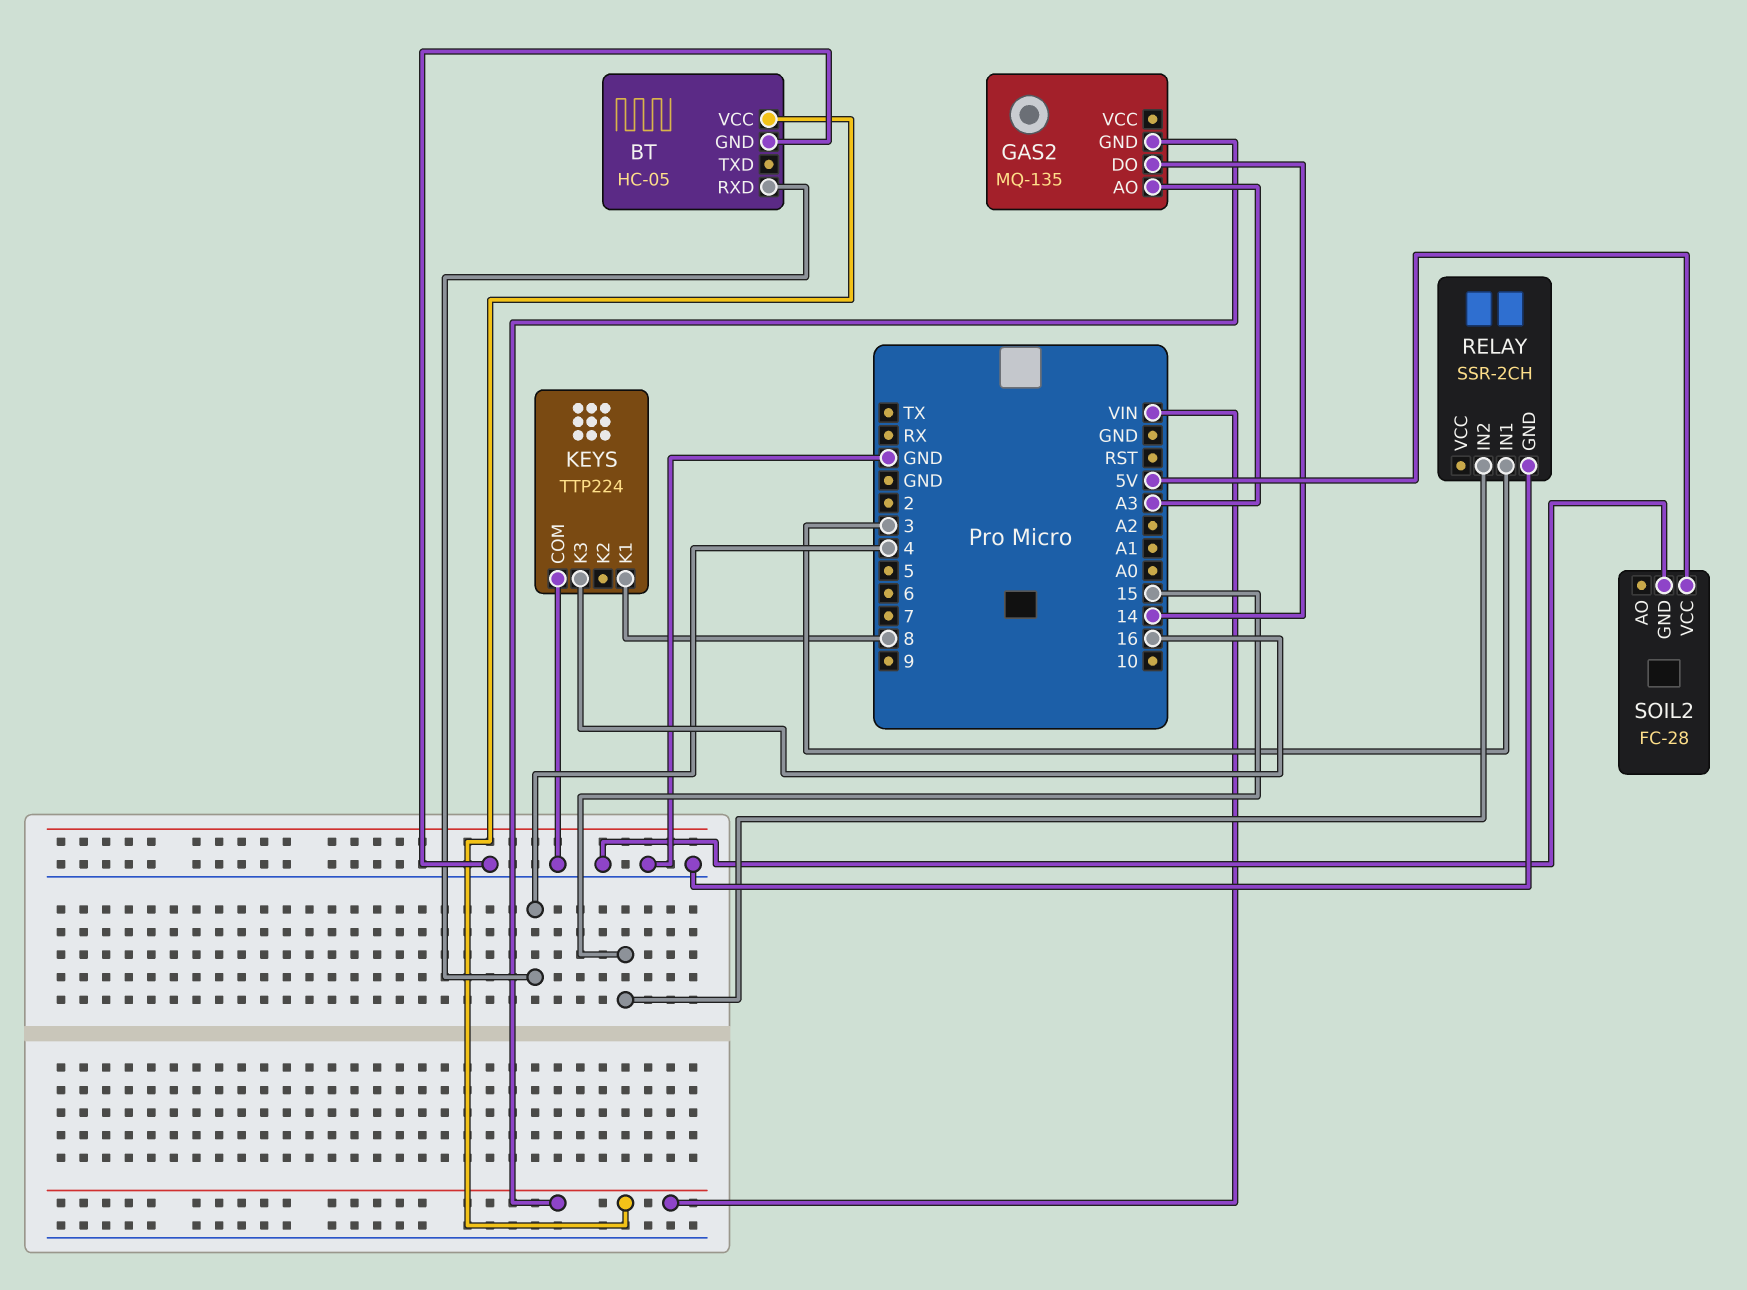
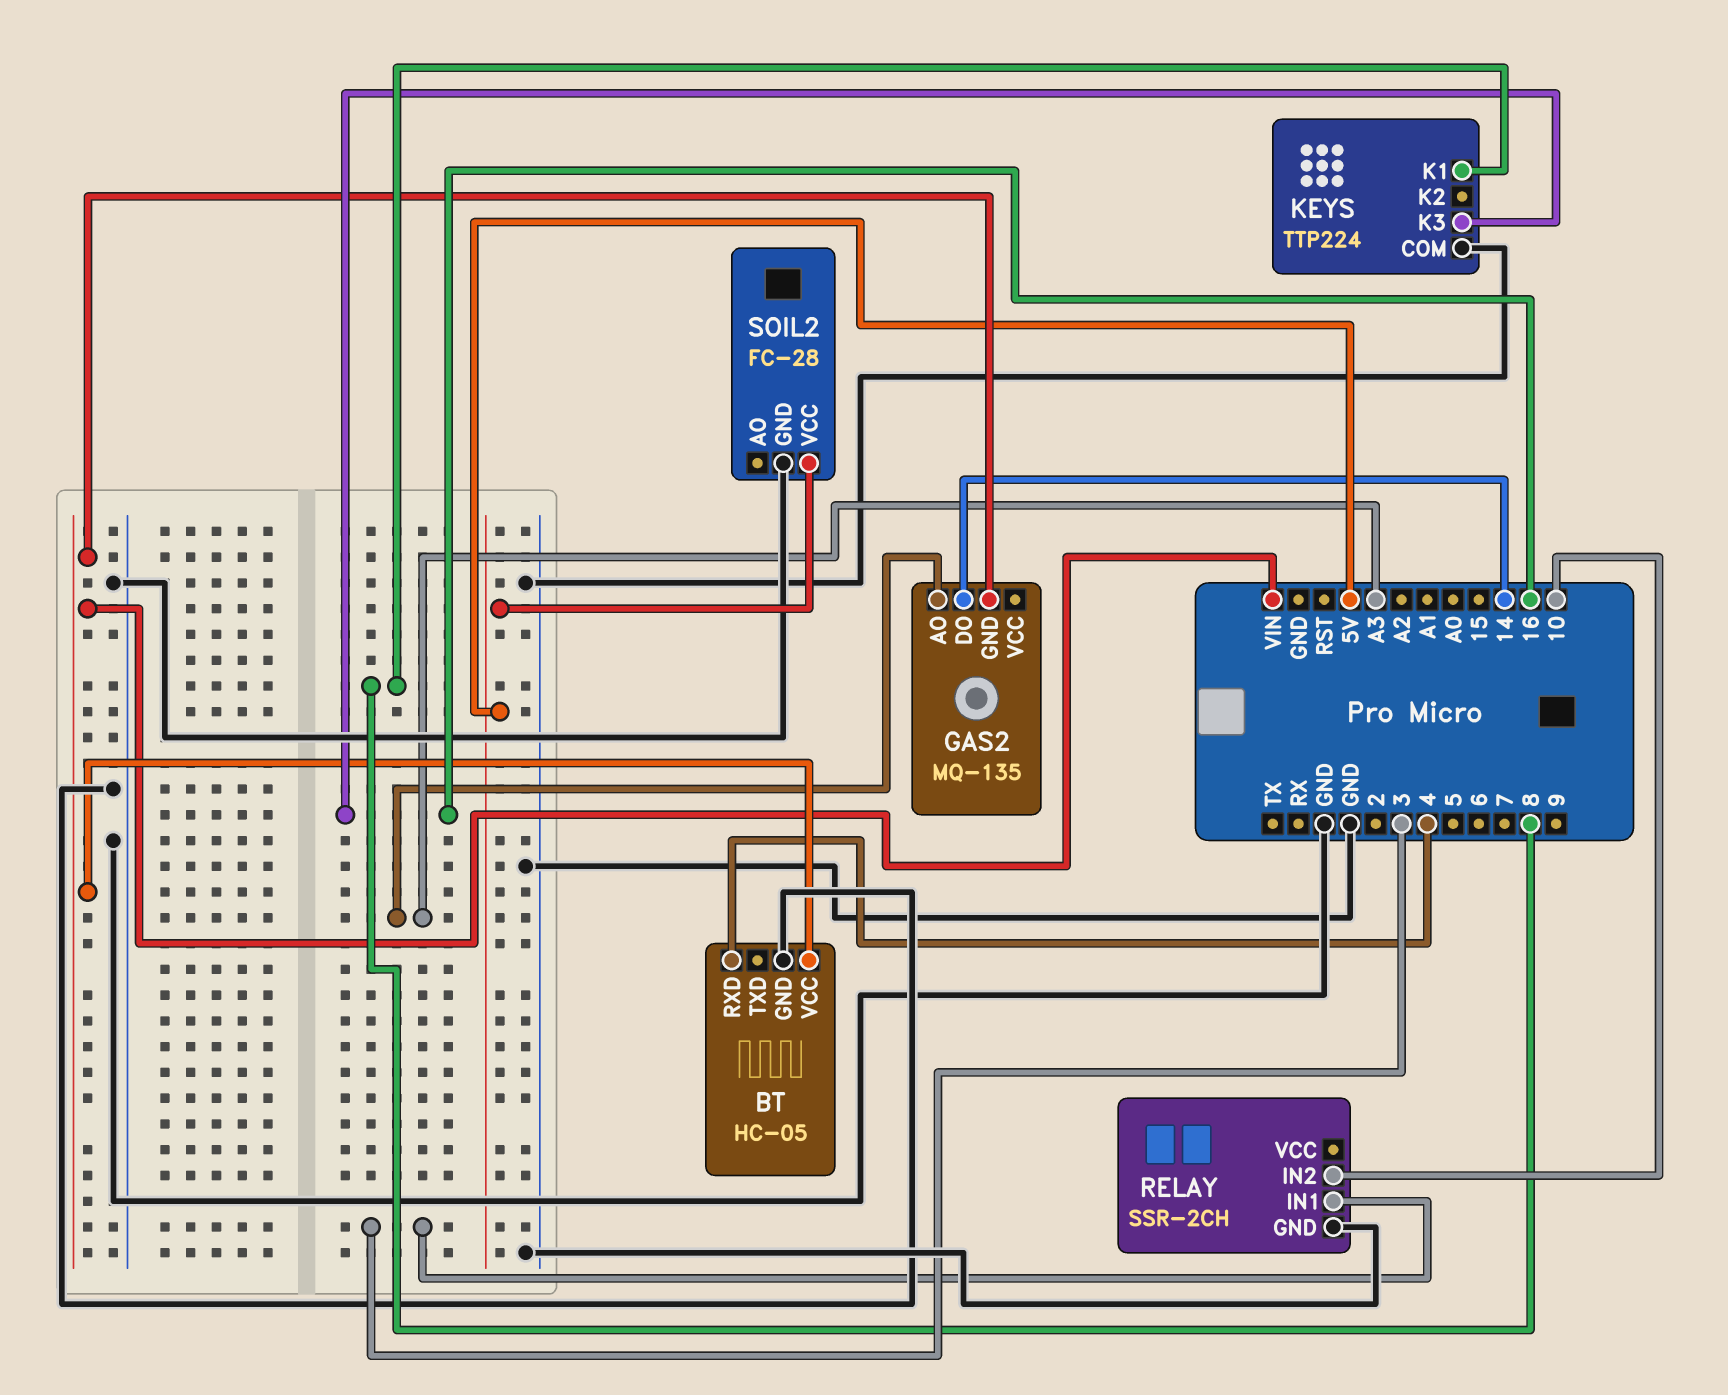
RELAY pin IN2: 15 -> 10

